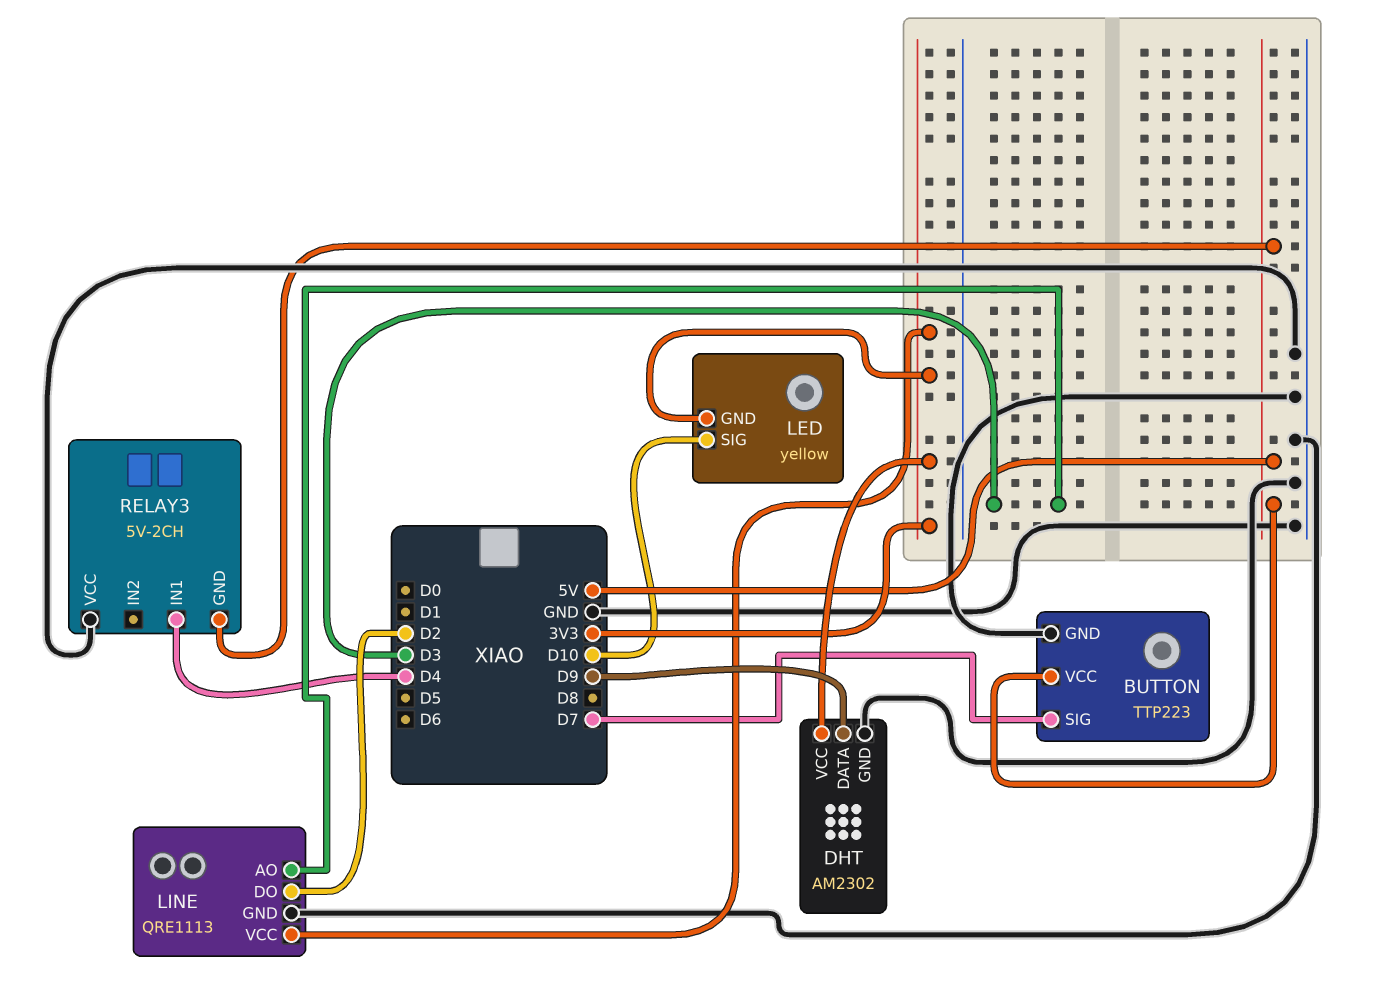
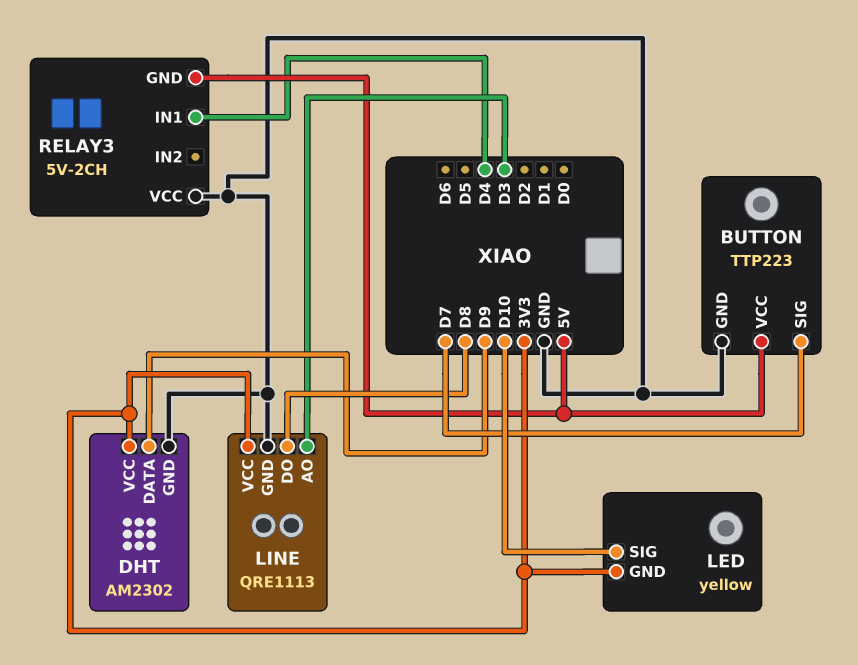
LINE pin DO: D2 -> D8

